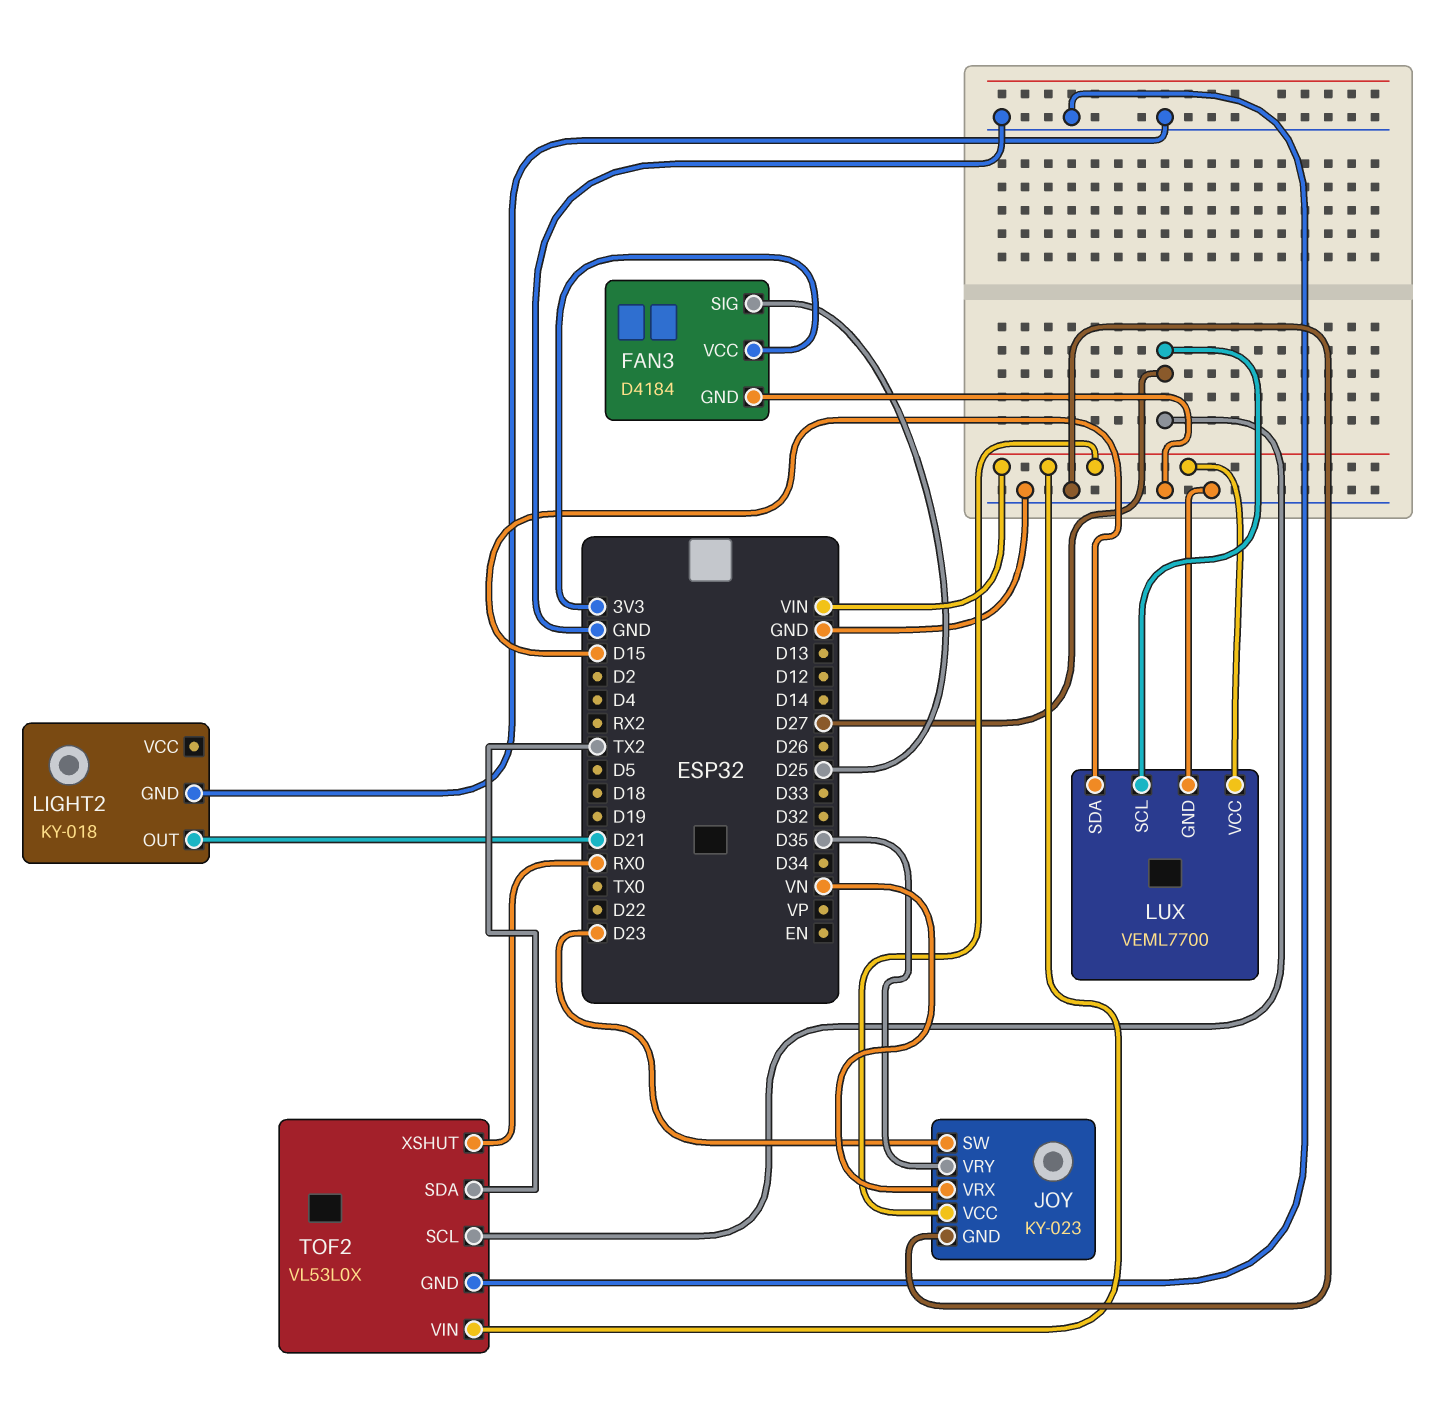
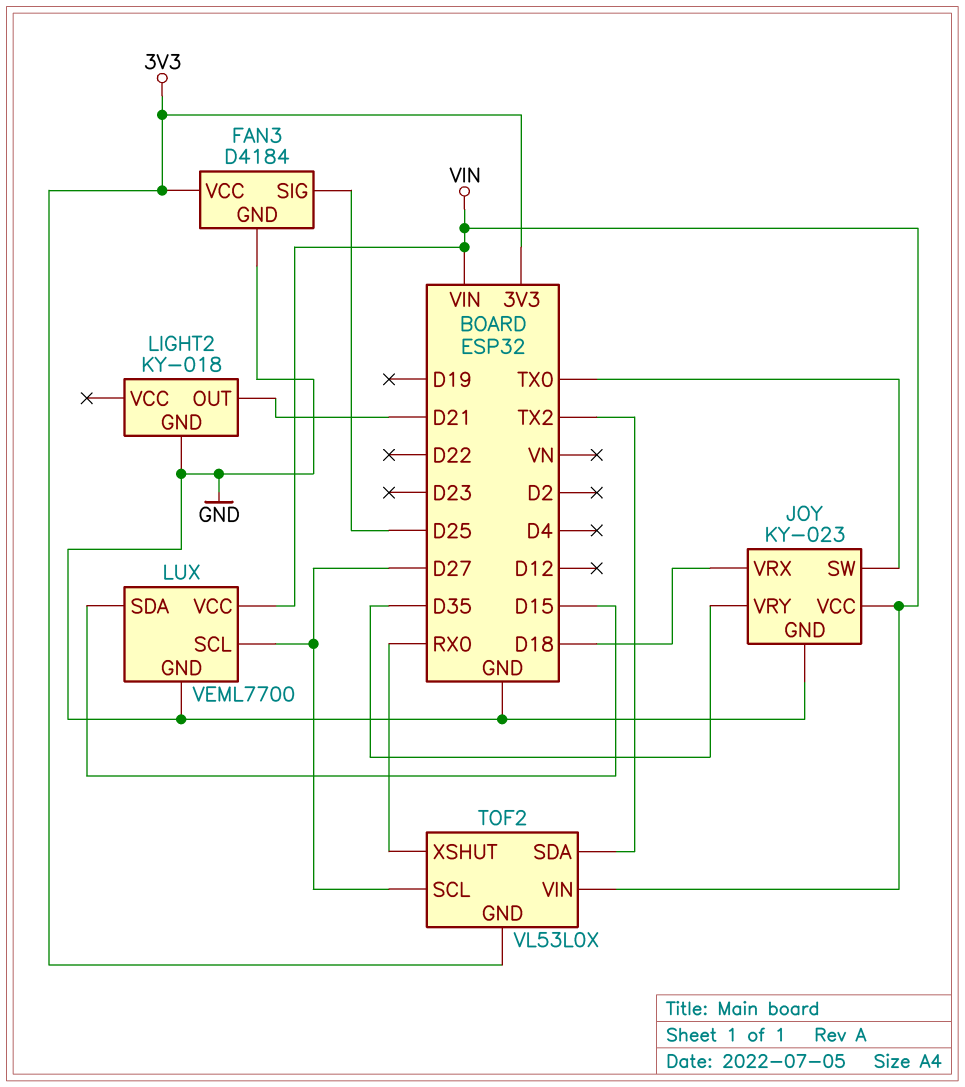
JOY pin SW: D23 -> TX0
JOY pin VRX: VN -> D18
TOF2 pin GND: GND -> 3V3

